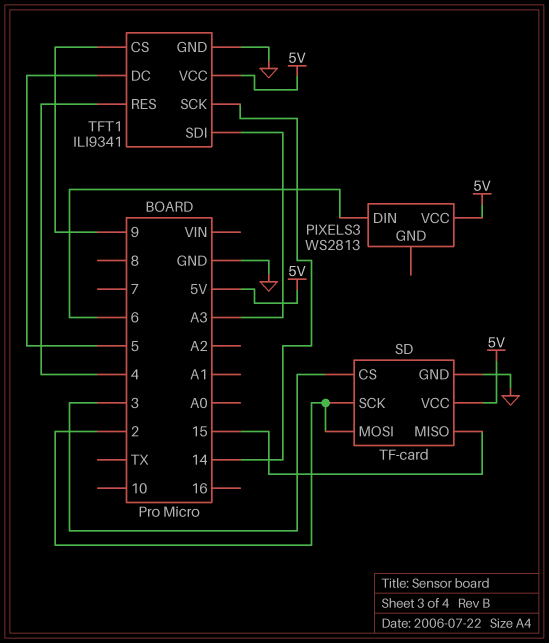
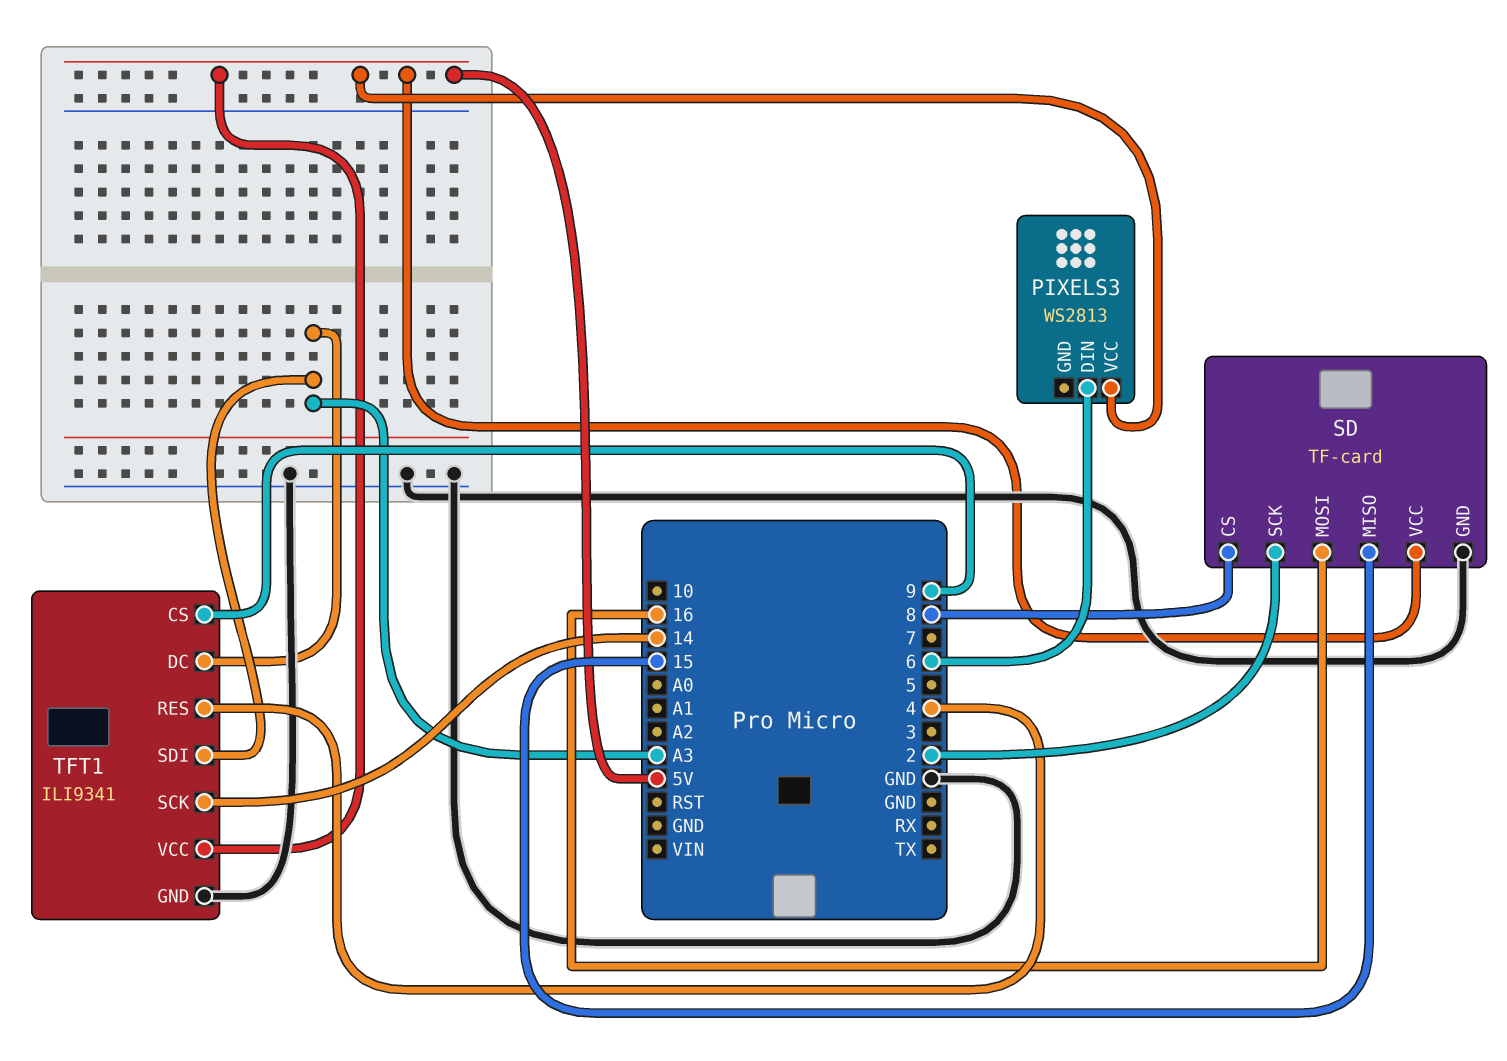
SD pin CS: 3 -> 8
SD pin MOSI: 2 -> 16
TFT1 pin DC: 5 -> A3

